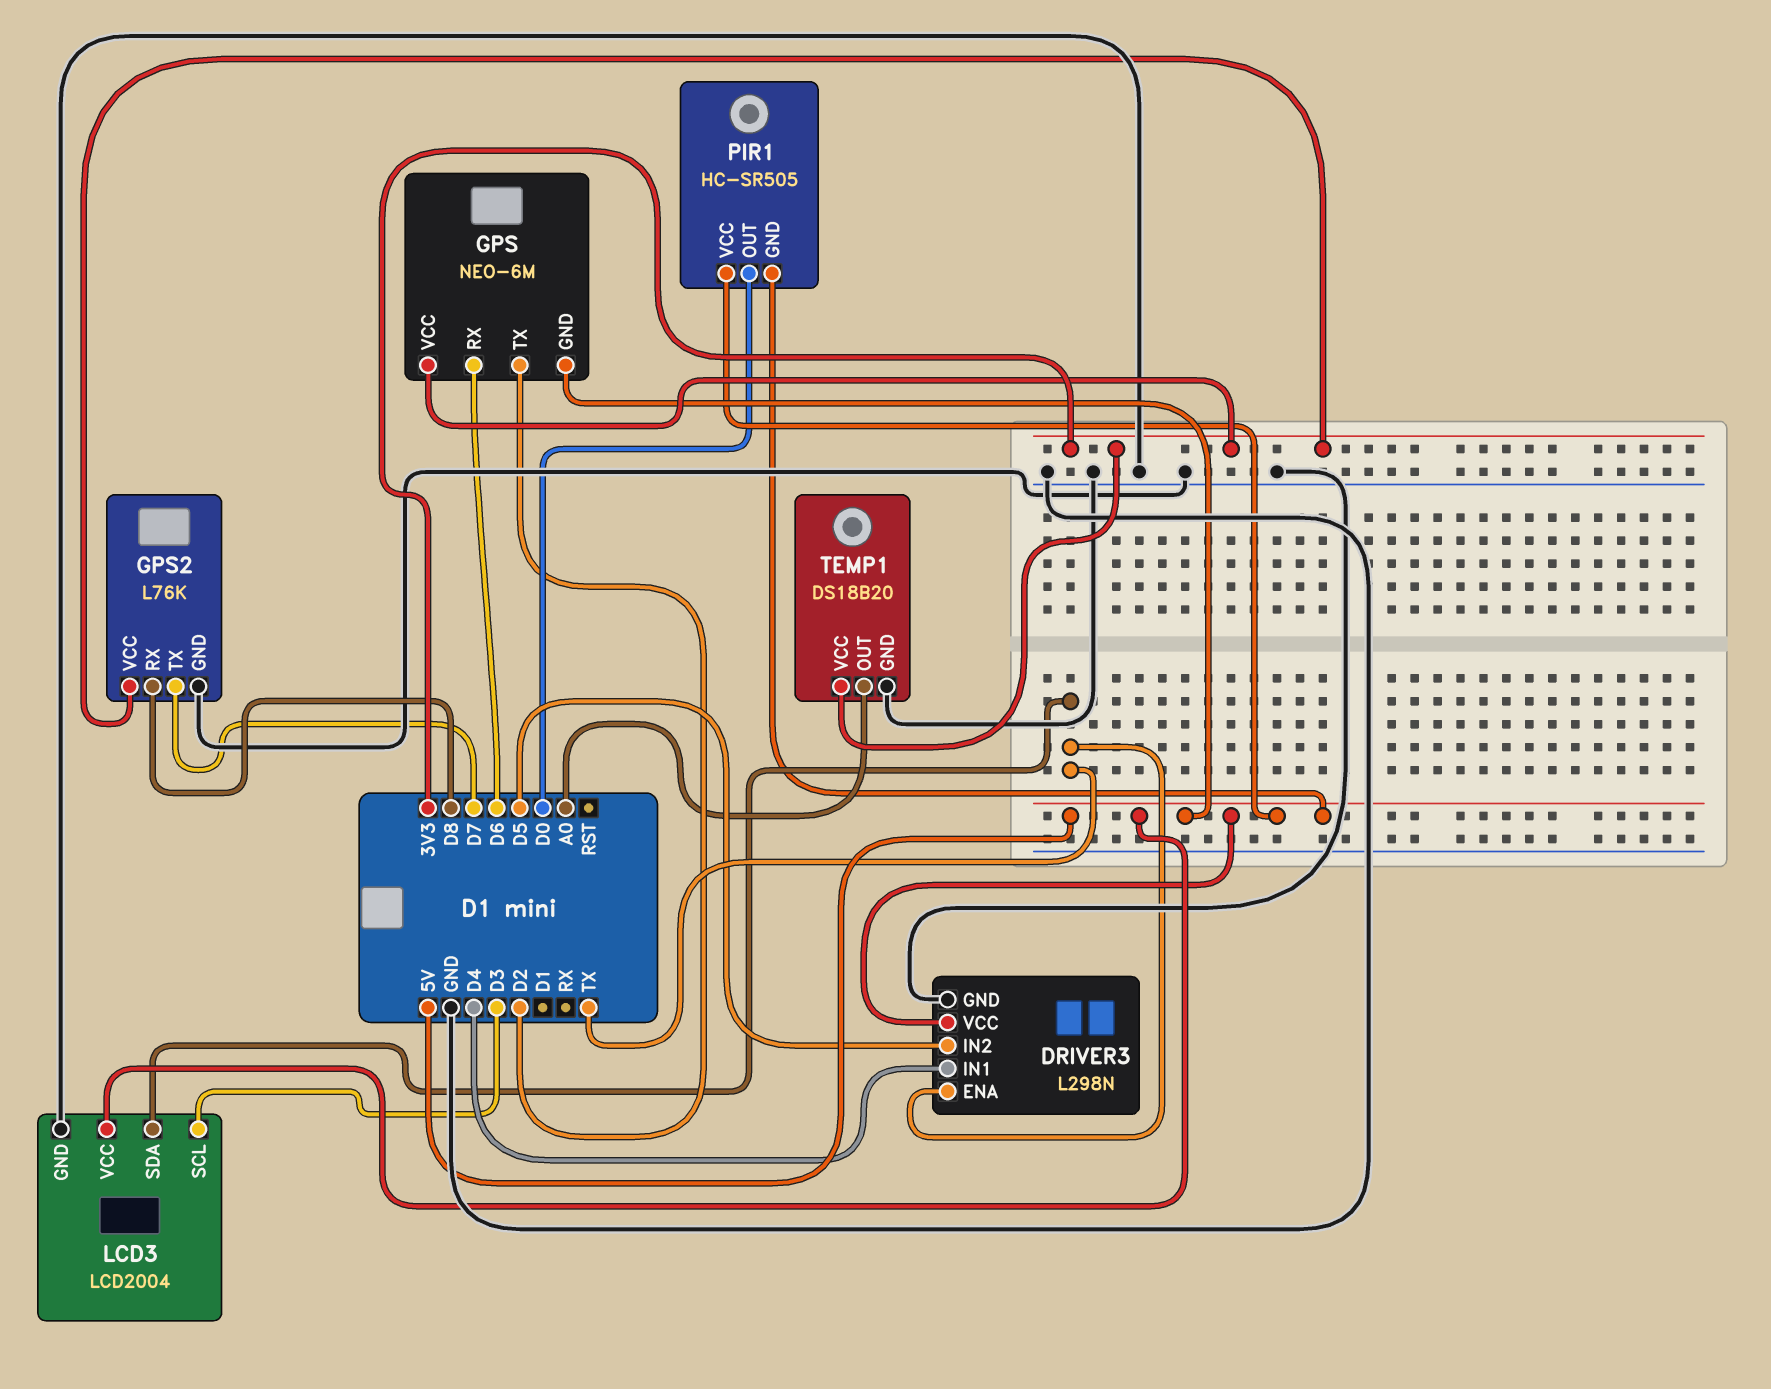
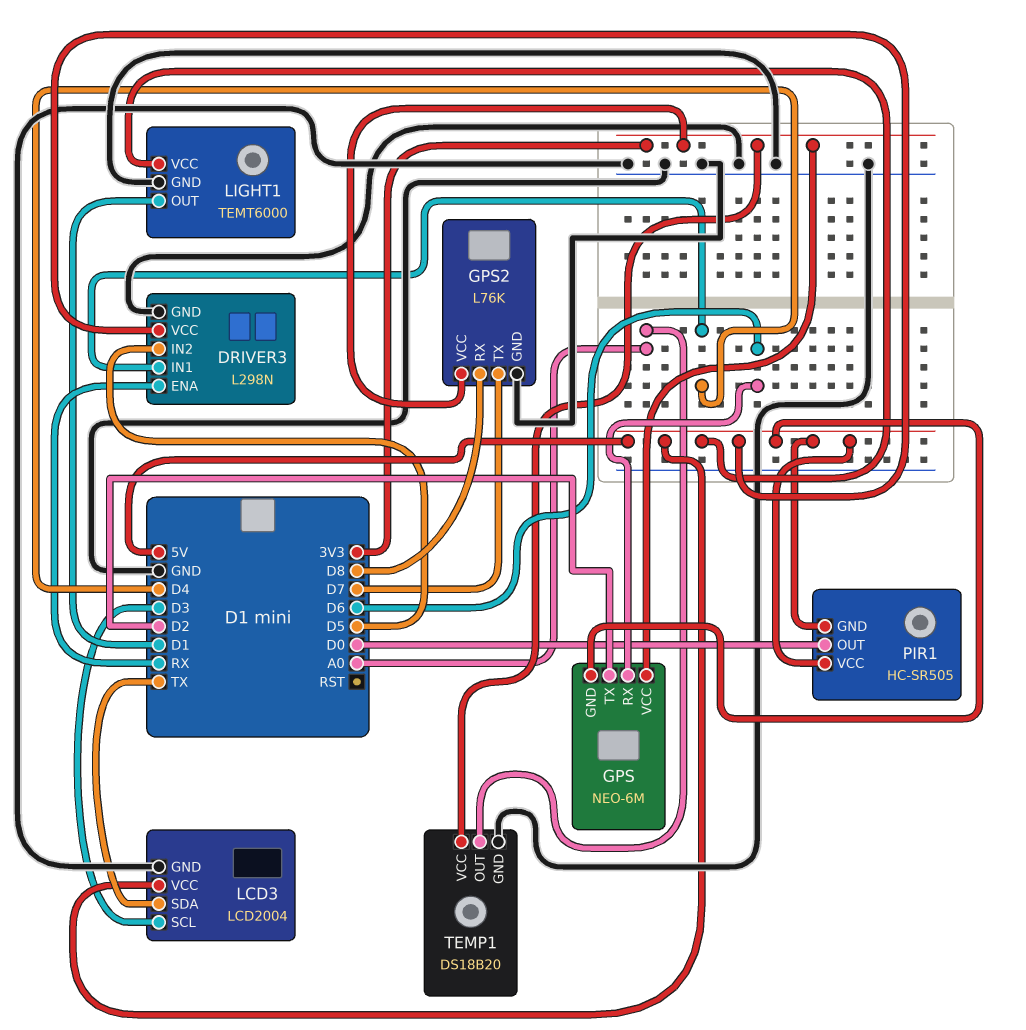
DRIVER3 pin ENA: TX -> RX
LIGHT1: none -> TEMT6000
LIGHT1 pin GND: none -> GND
LIGHT1 pin OUT: none -> D1
LIGHT1 pin VCC: none -> 5V

